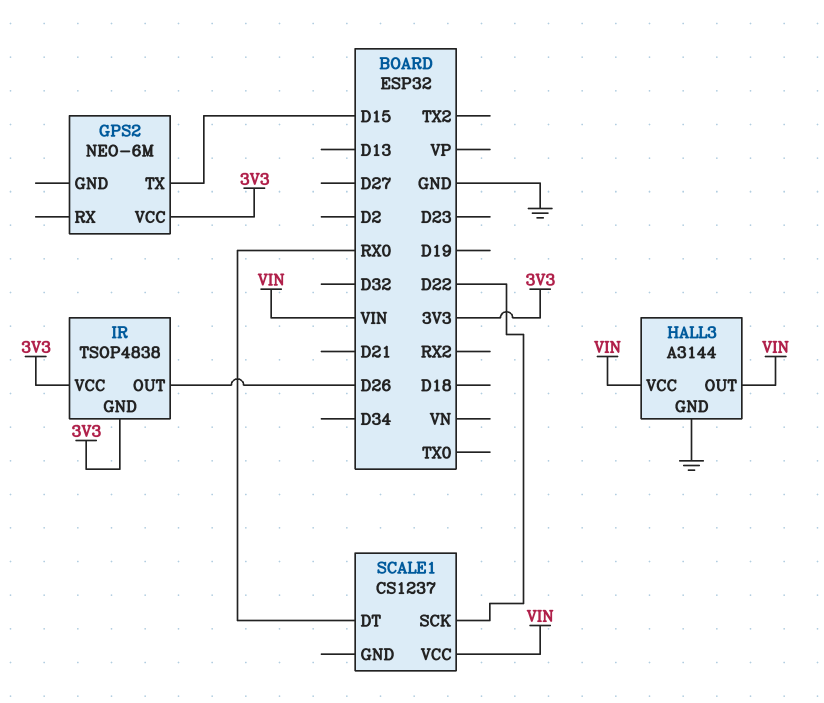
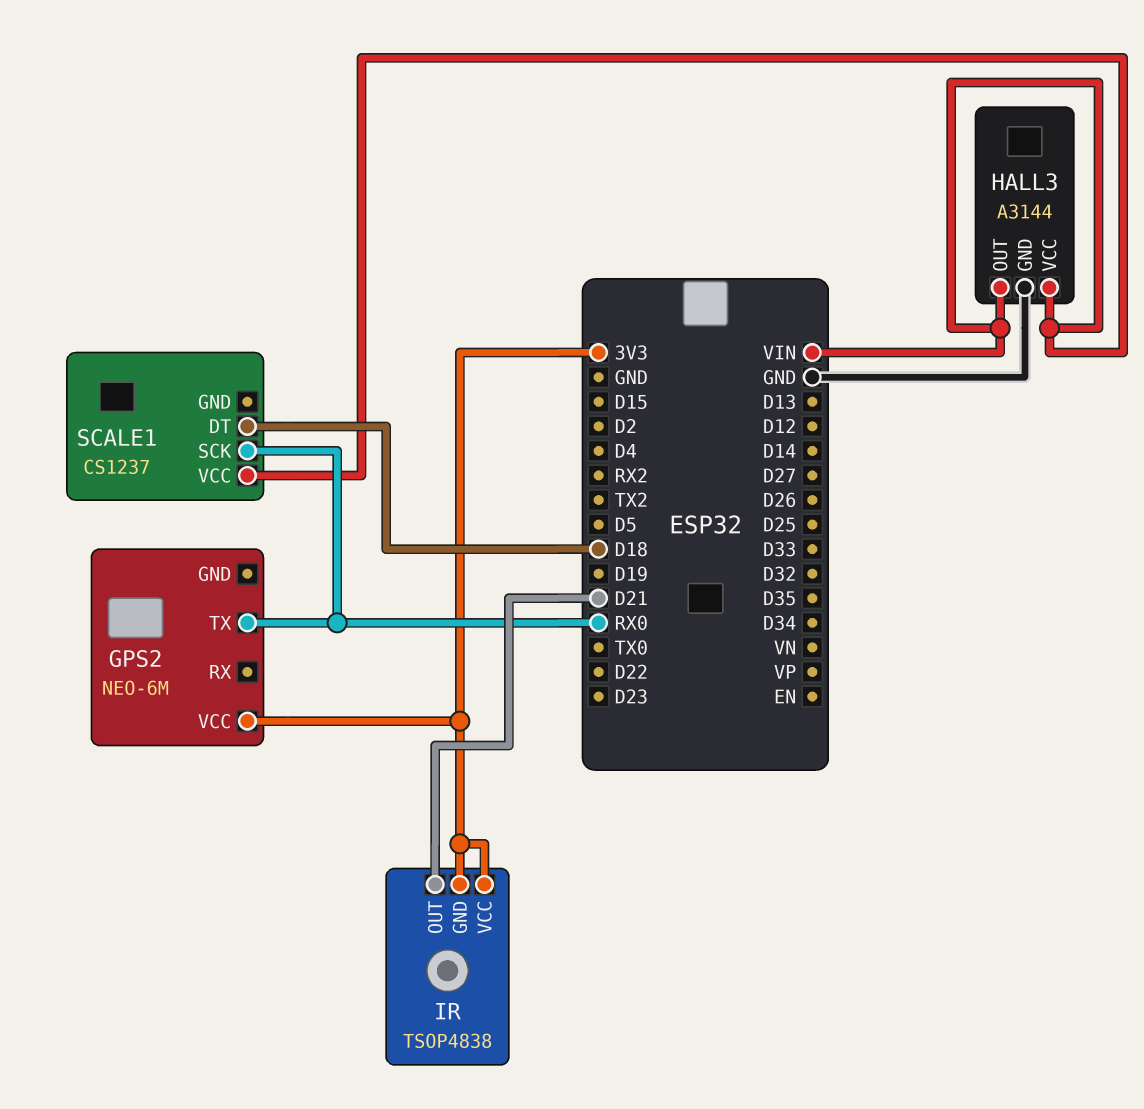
GPS2 pin TX: D15 -> RX0
IR pin OUT: D26 -> D21
SCALE1 pin DT: RX0 -> D18
SCALE1 pin SCK: D22 -> RX0

